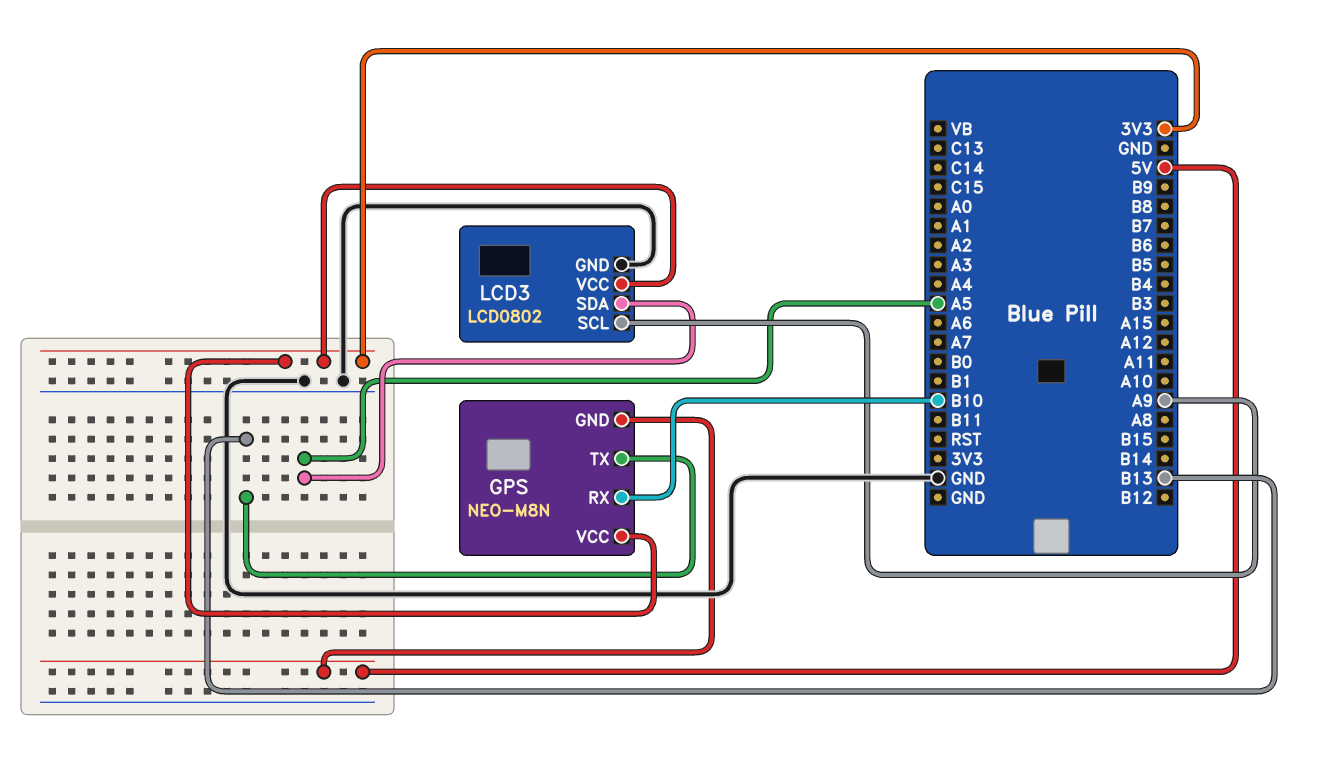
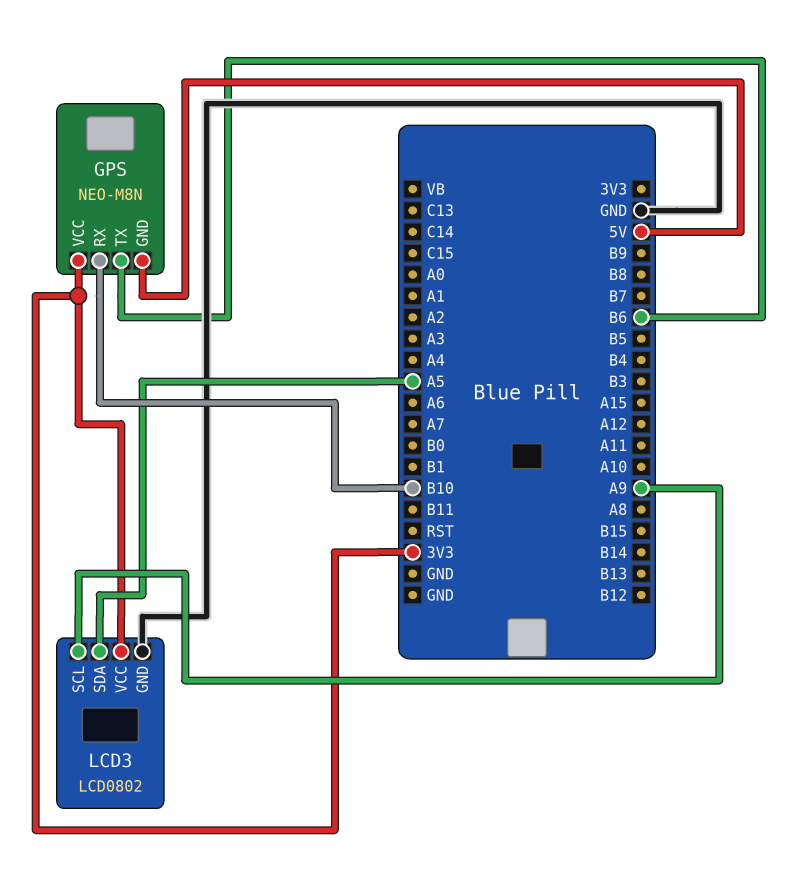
GPS pin TX: B13 -> B6

